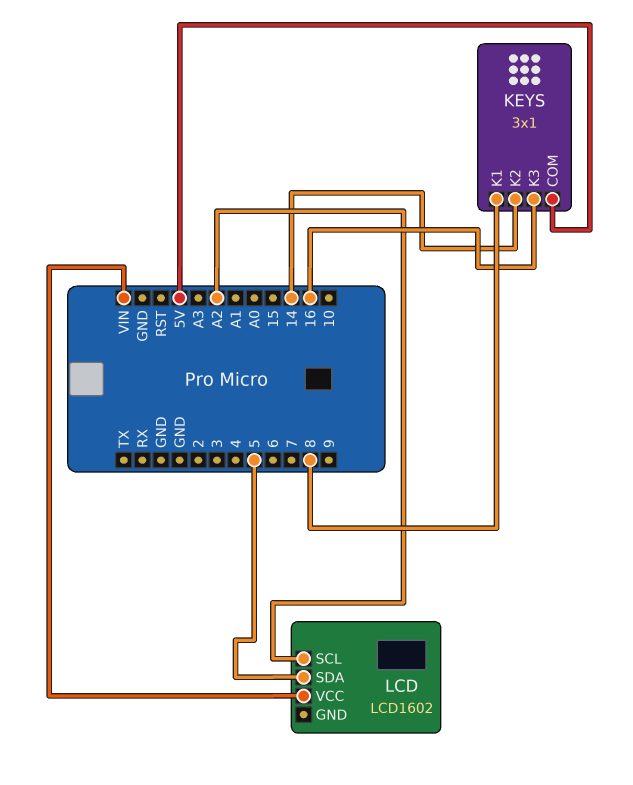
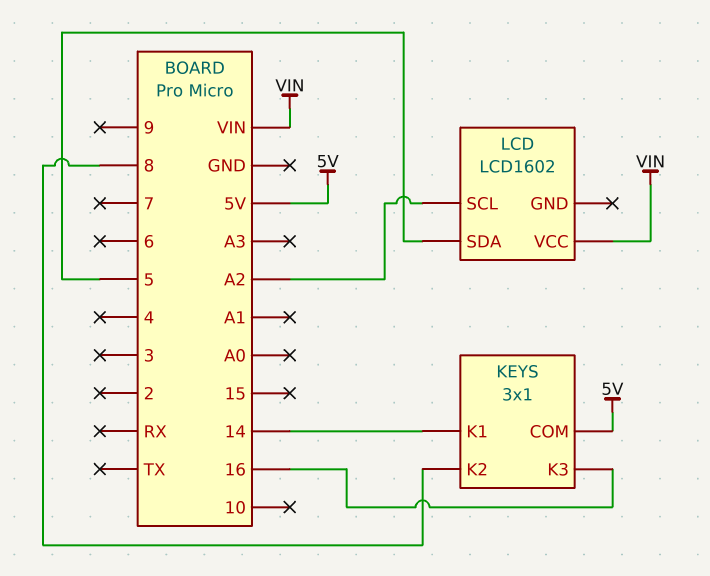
KEYS pin K1: 8 -> 14
KEYS pin K2: 14 -> 8

